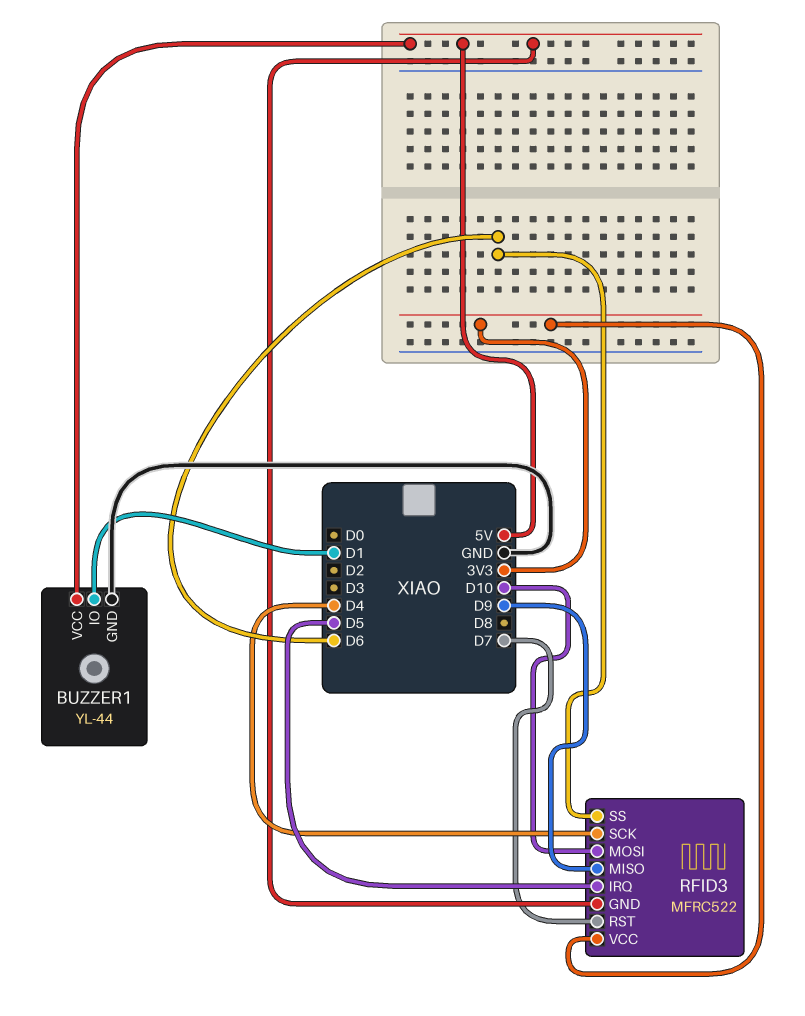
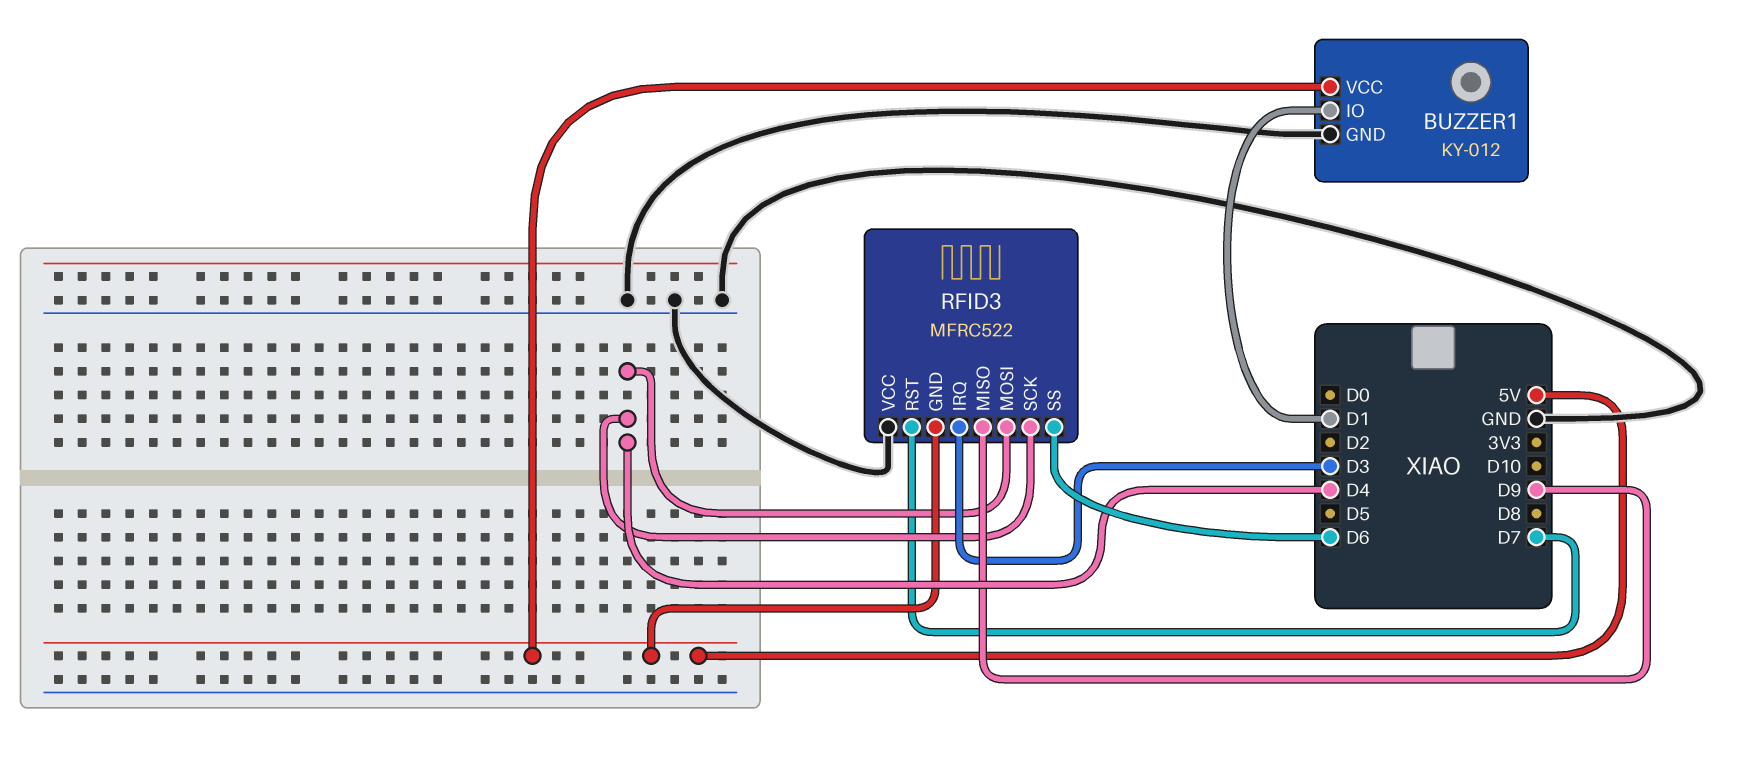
BUZZER1: YL-44 -> KY-012
RFID3 pin IRQ: D5 -> D3
RFID3 pin MOSI: D10 -> D4
RFID3 pin VCC: 3V3 -> GND

